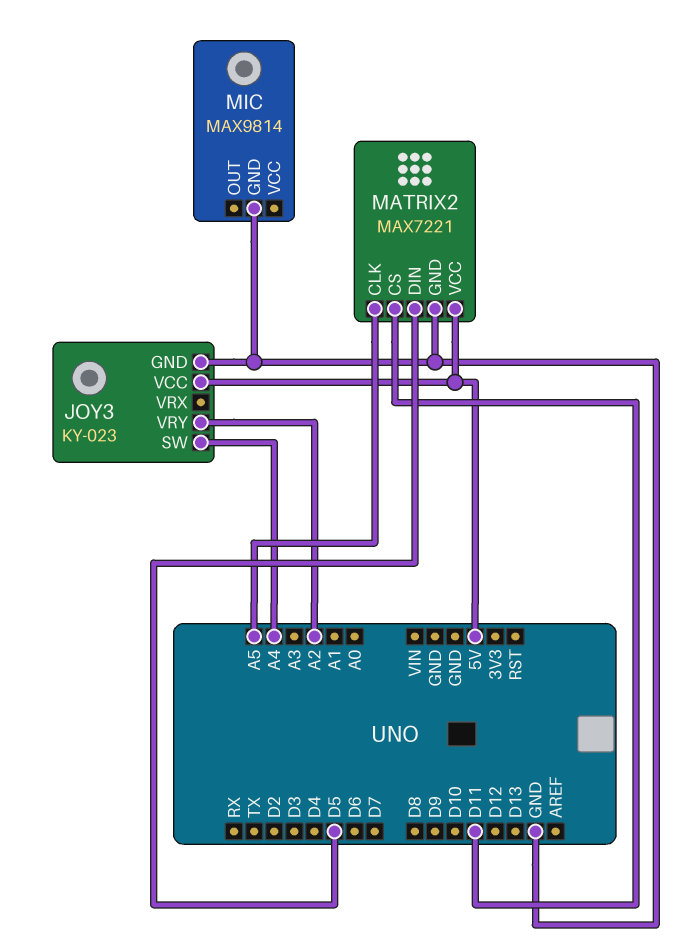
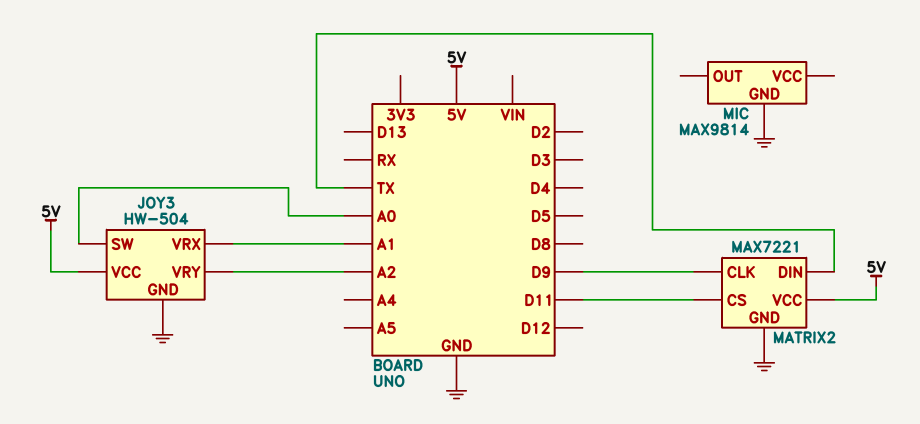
JOY3: KY-023 -> HW-504
JOY3 pin SW: A4 -> A0
JOY3 pin VRX: none -> A1
MATRIX2 pin CLK: A5 -> D9
MATRIX2 pin DIN: D5 -> TX

